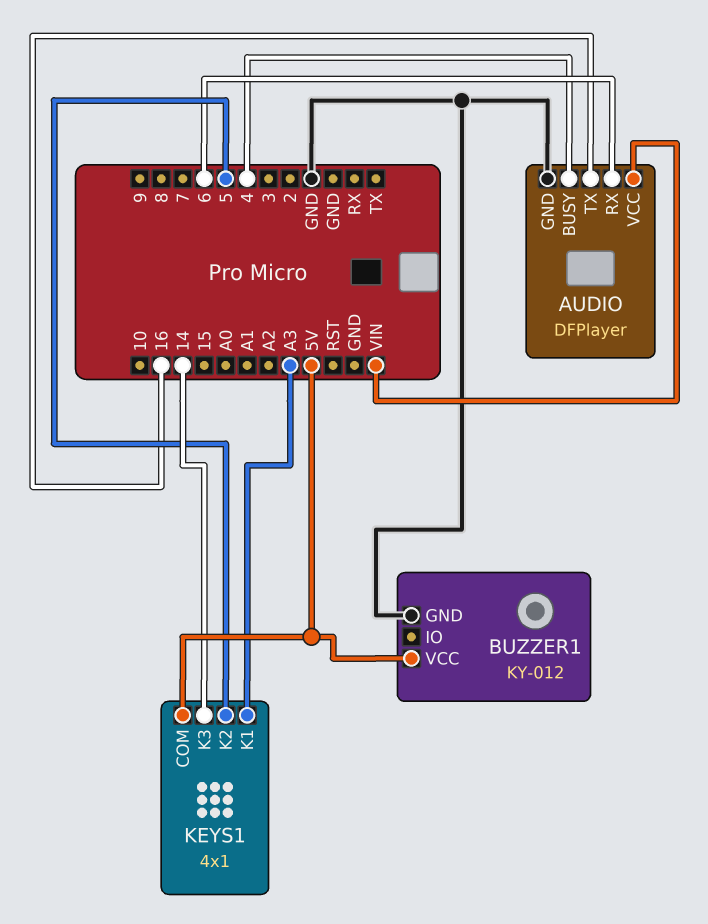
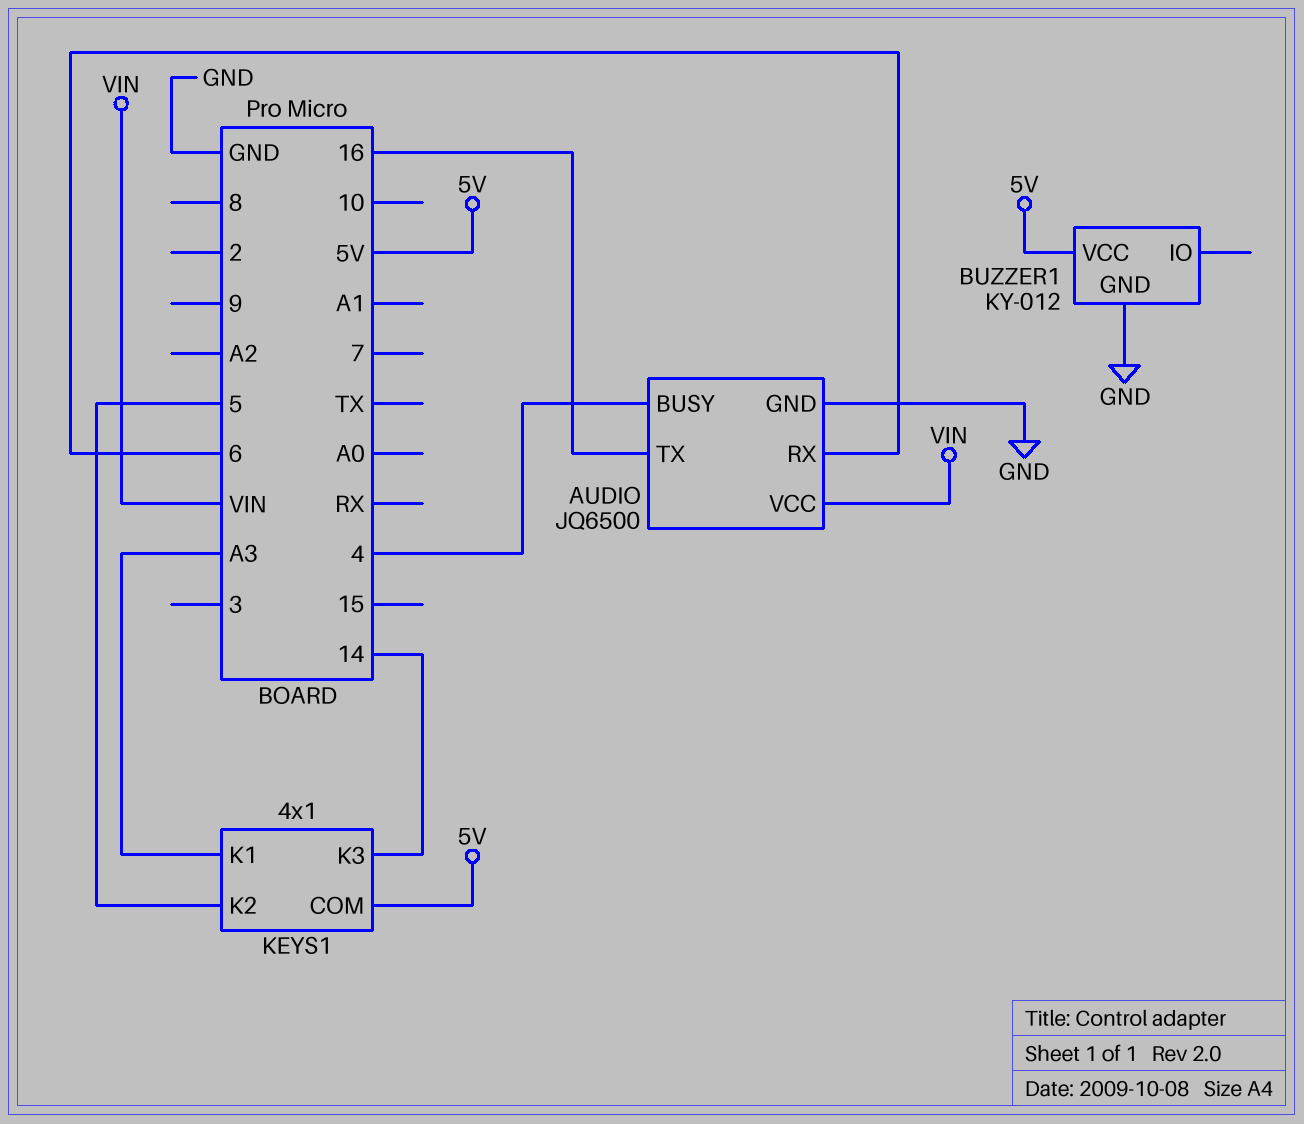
AUDIO: DFPlayer -> JQ6500

